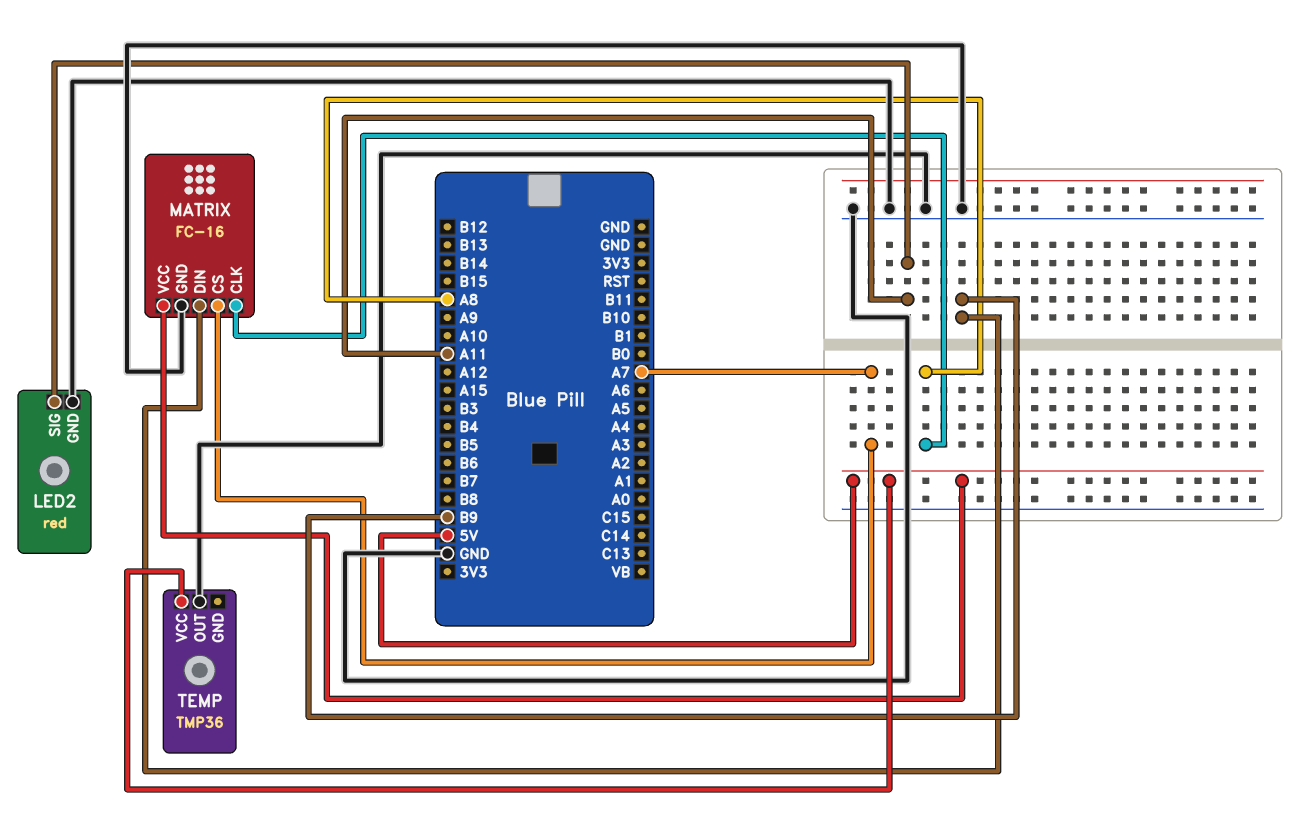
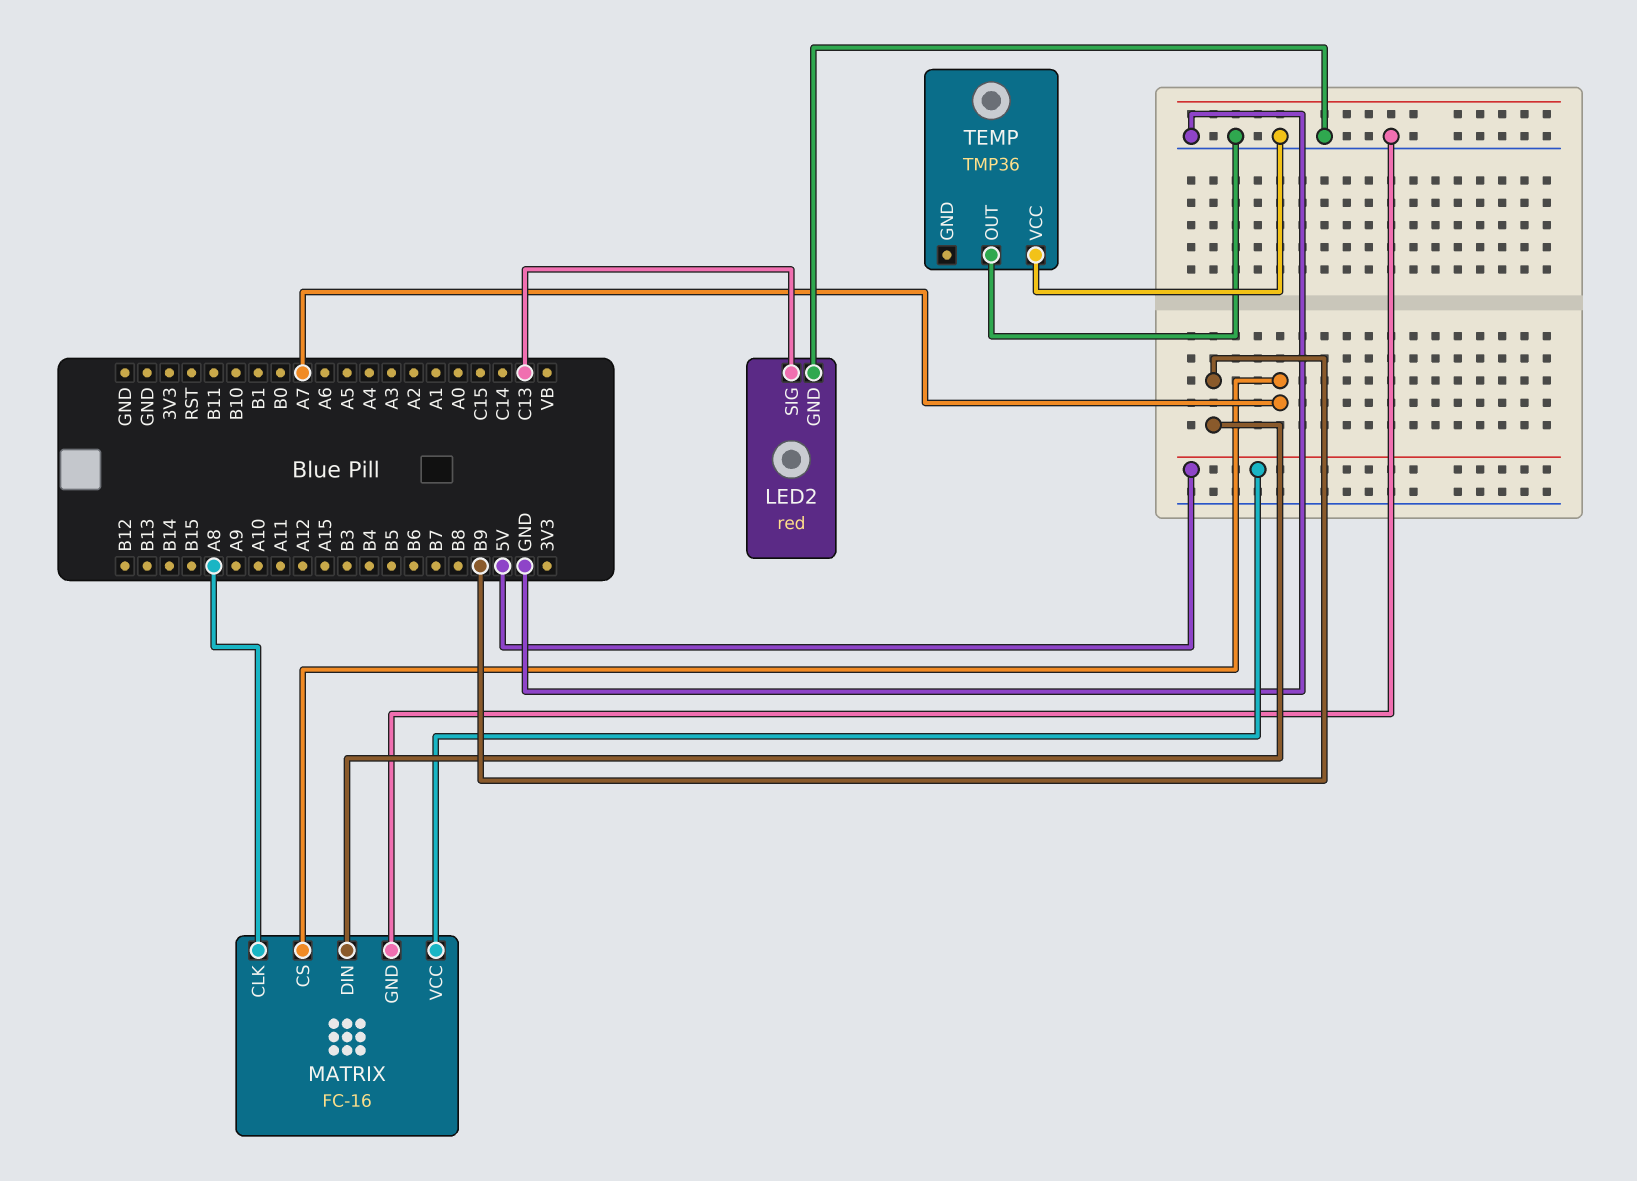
LED2 pin SIG: A11 -> C13
TEMP pin VCC: 5V -> GND

